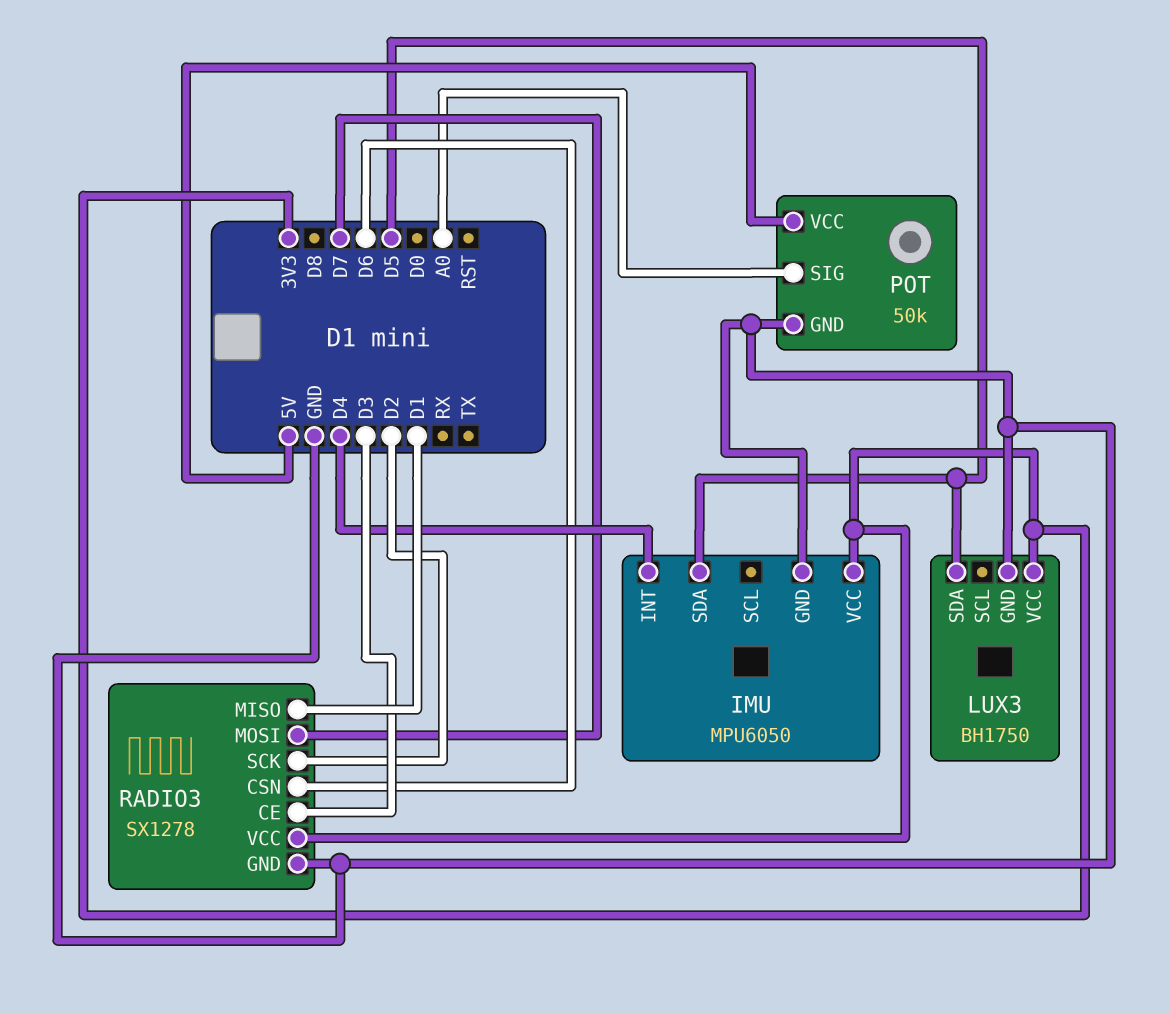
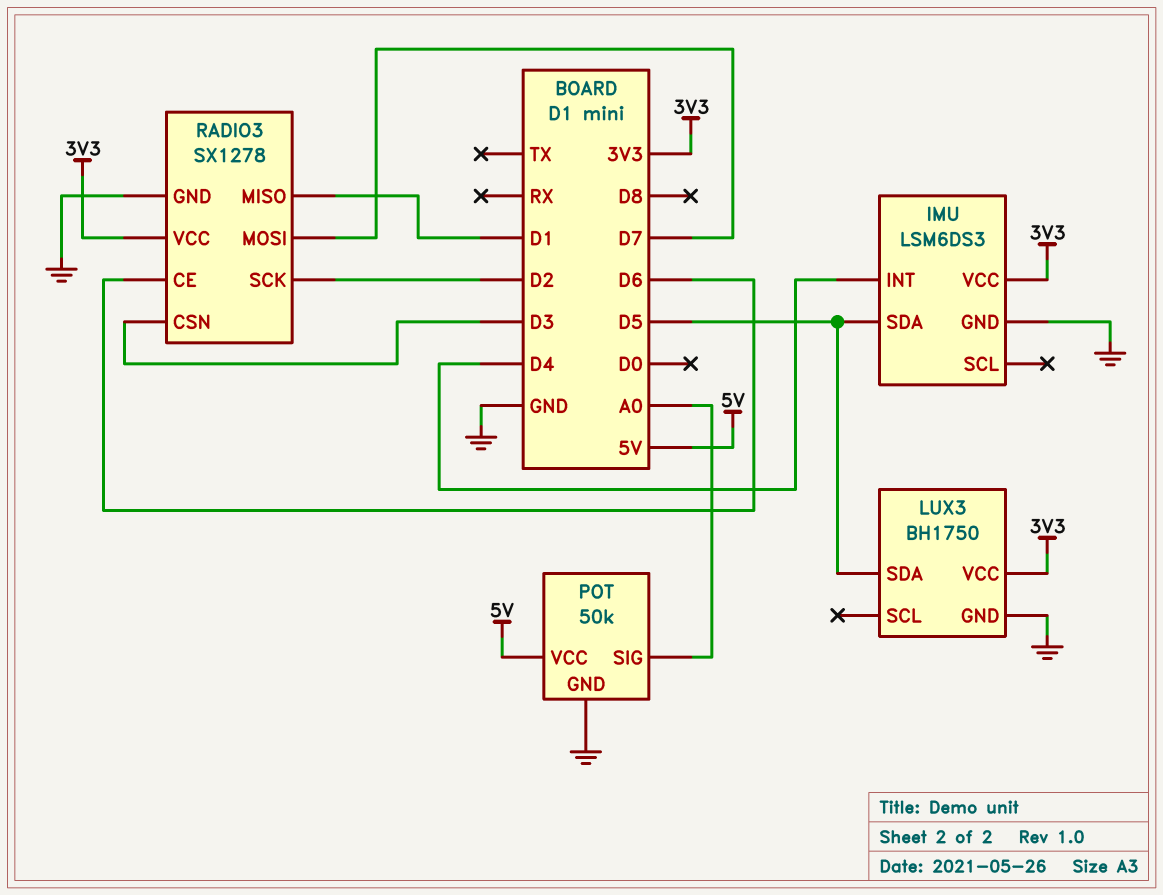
IMU: MPU6050 -> LSM6DS3
RADIO3 pin CE: D3 -> D6
RADIO3 pin CSN: D6 -> D3

